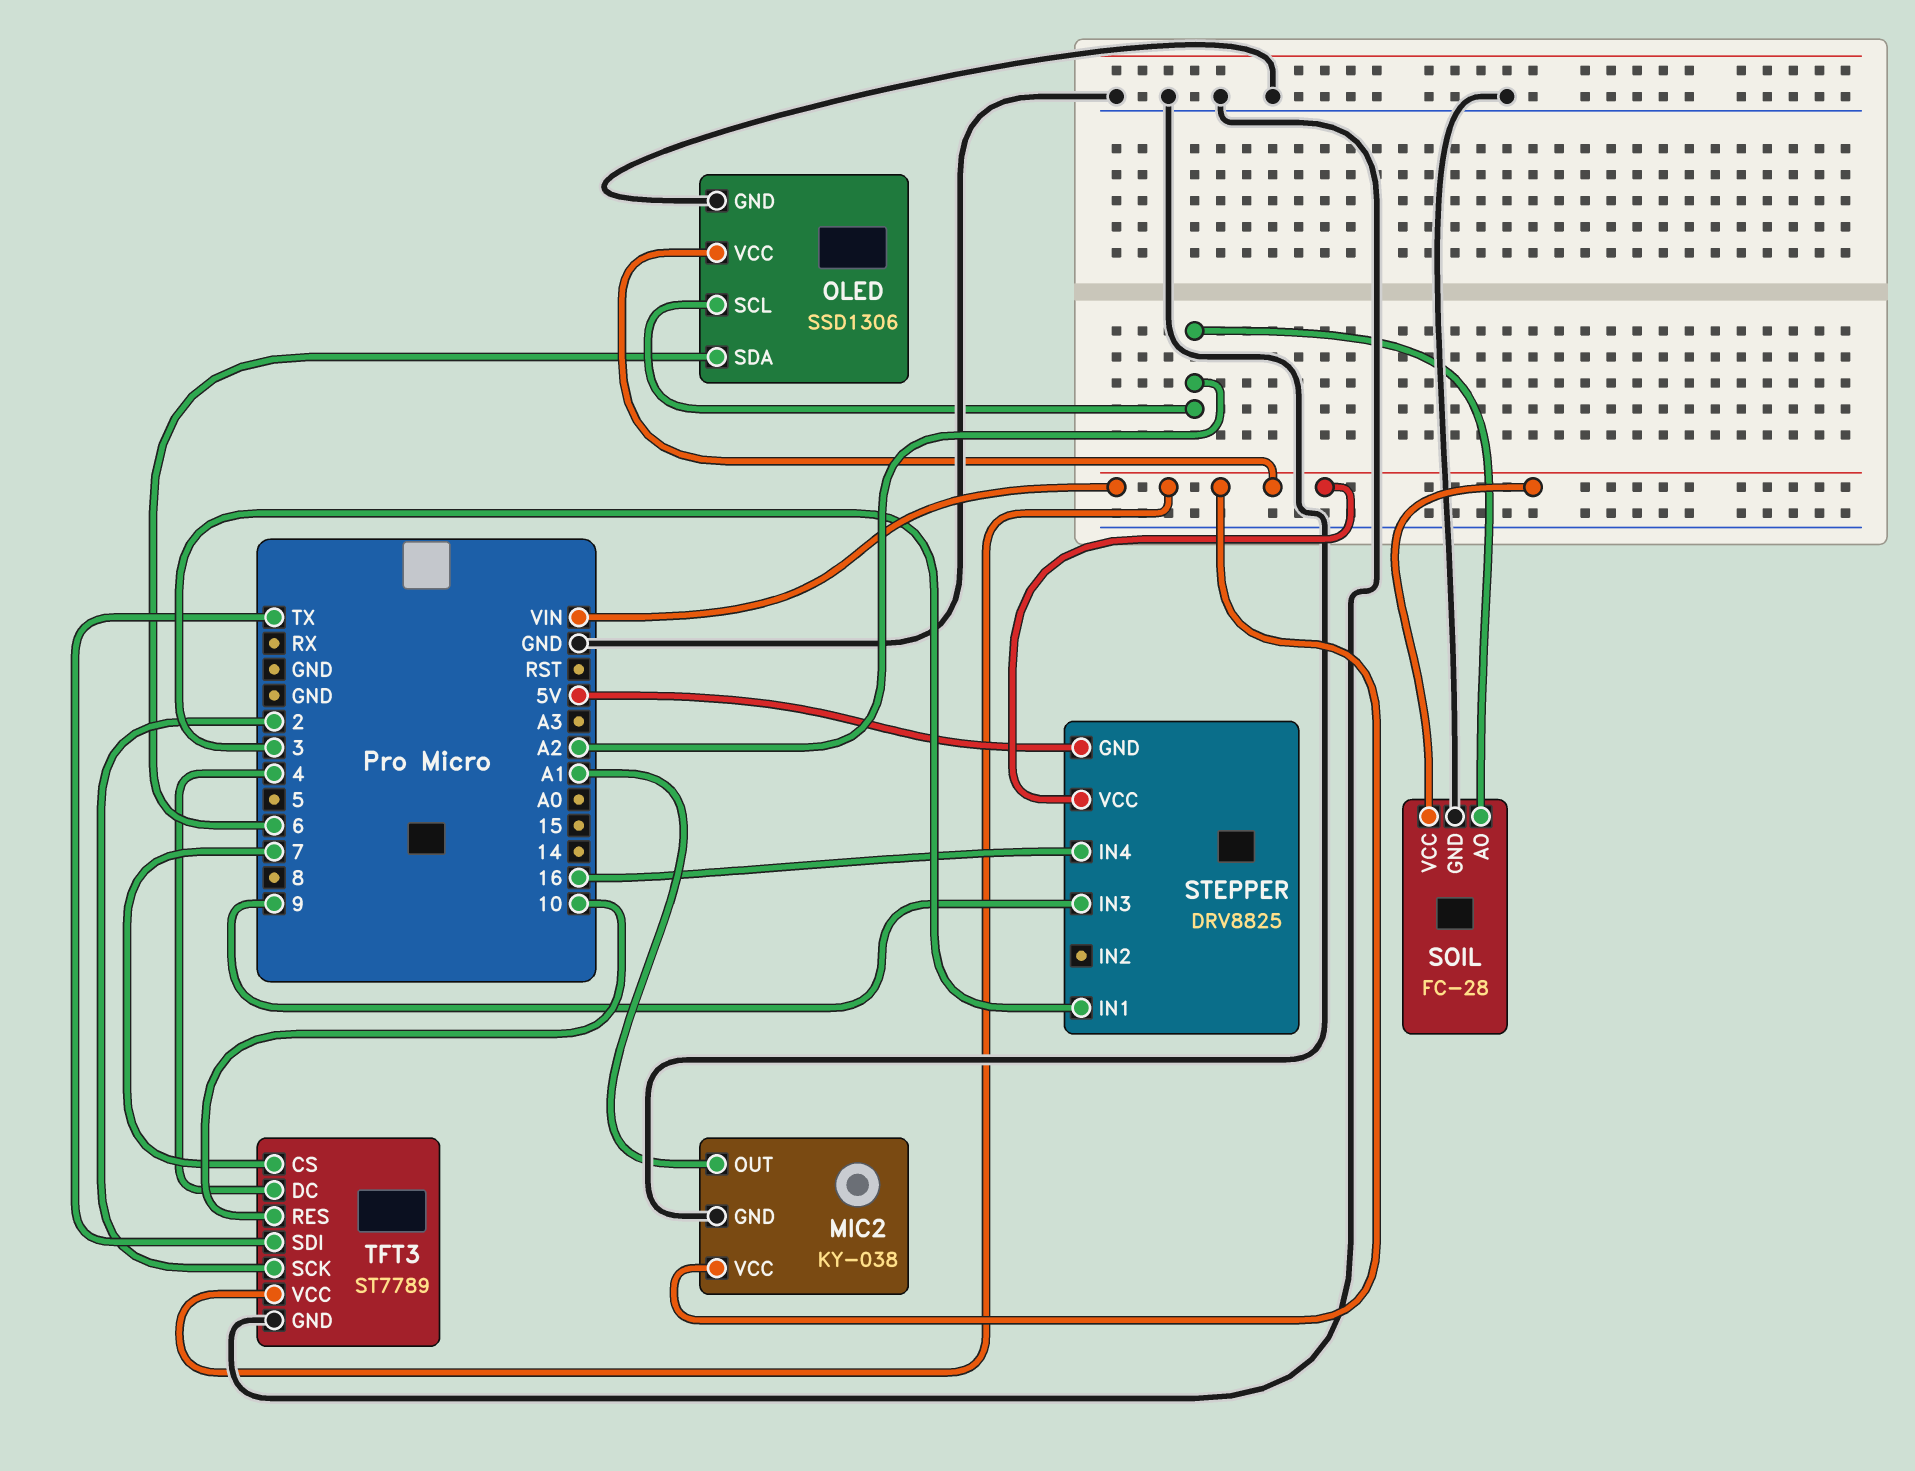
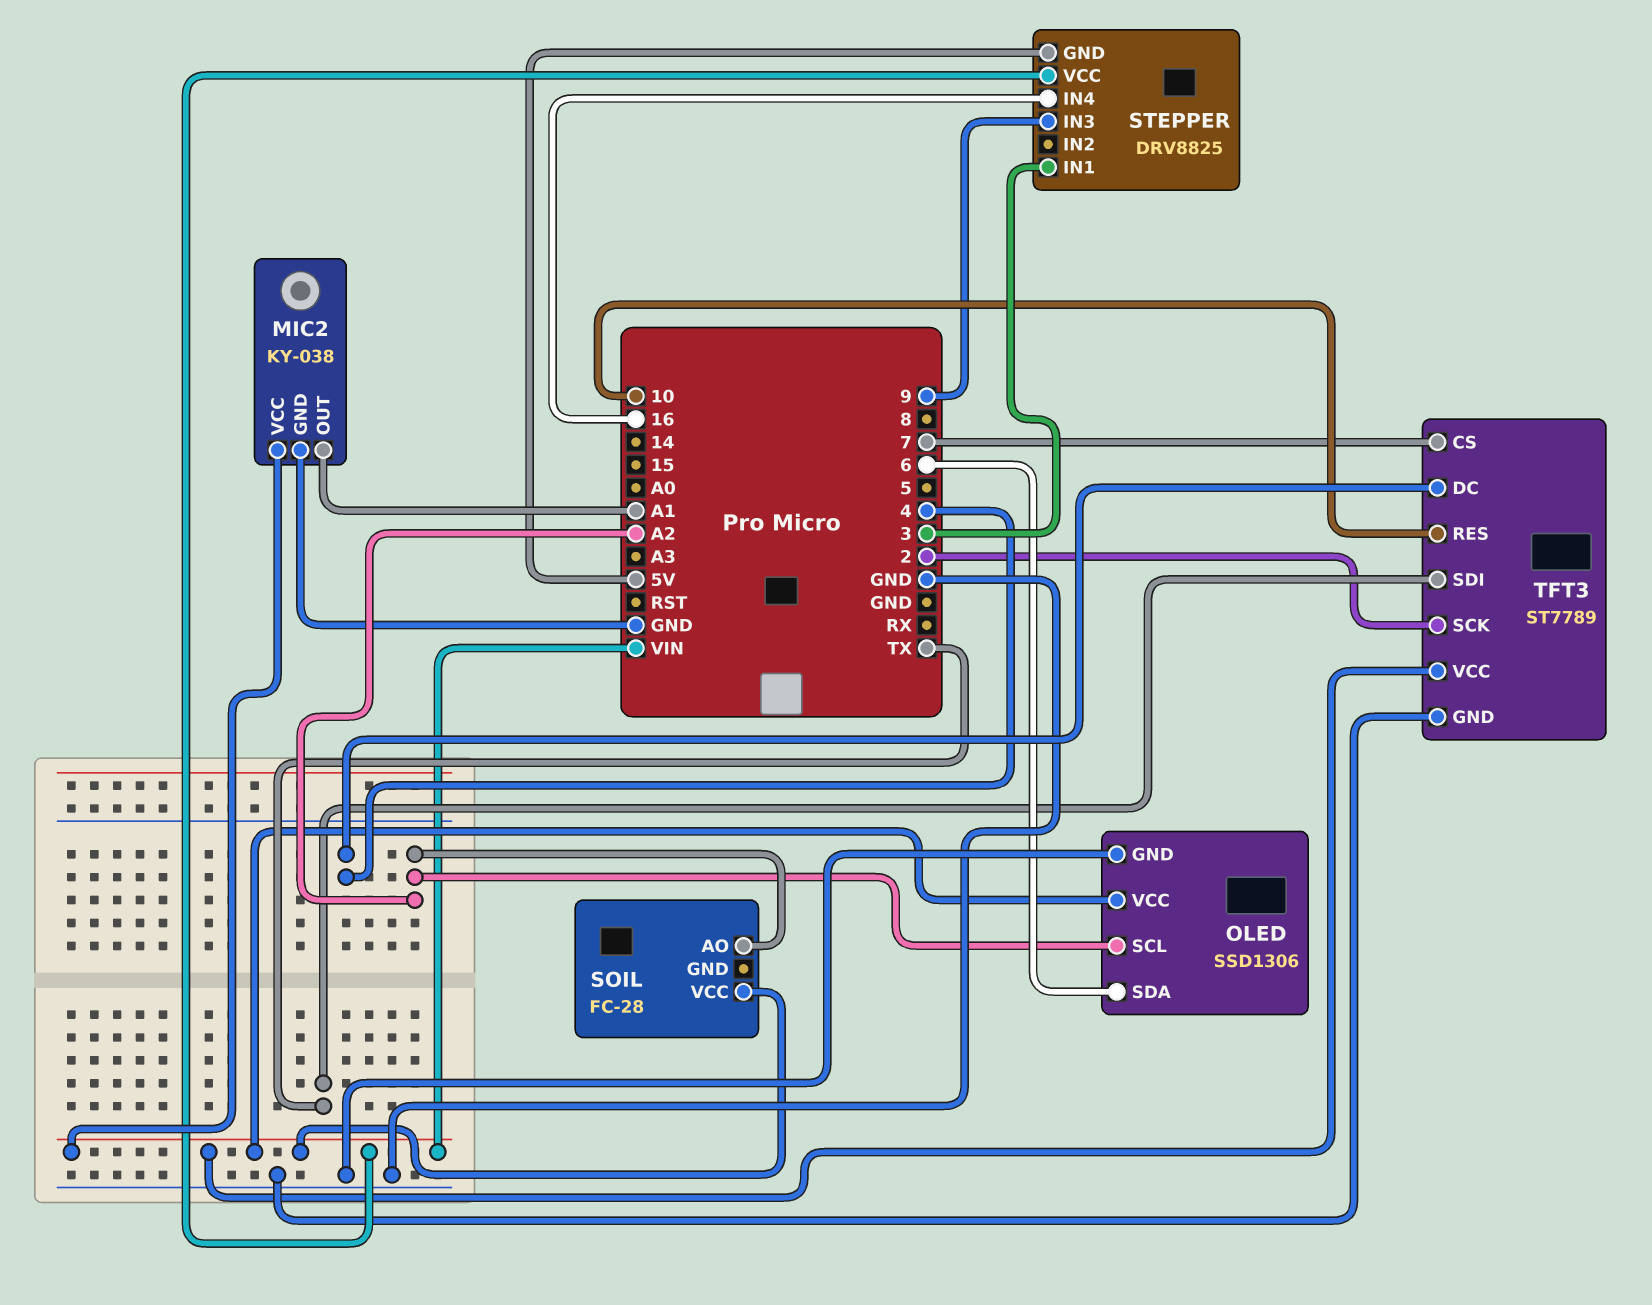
SOIL pin GND: GND -> none

